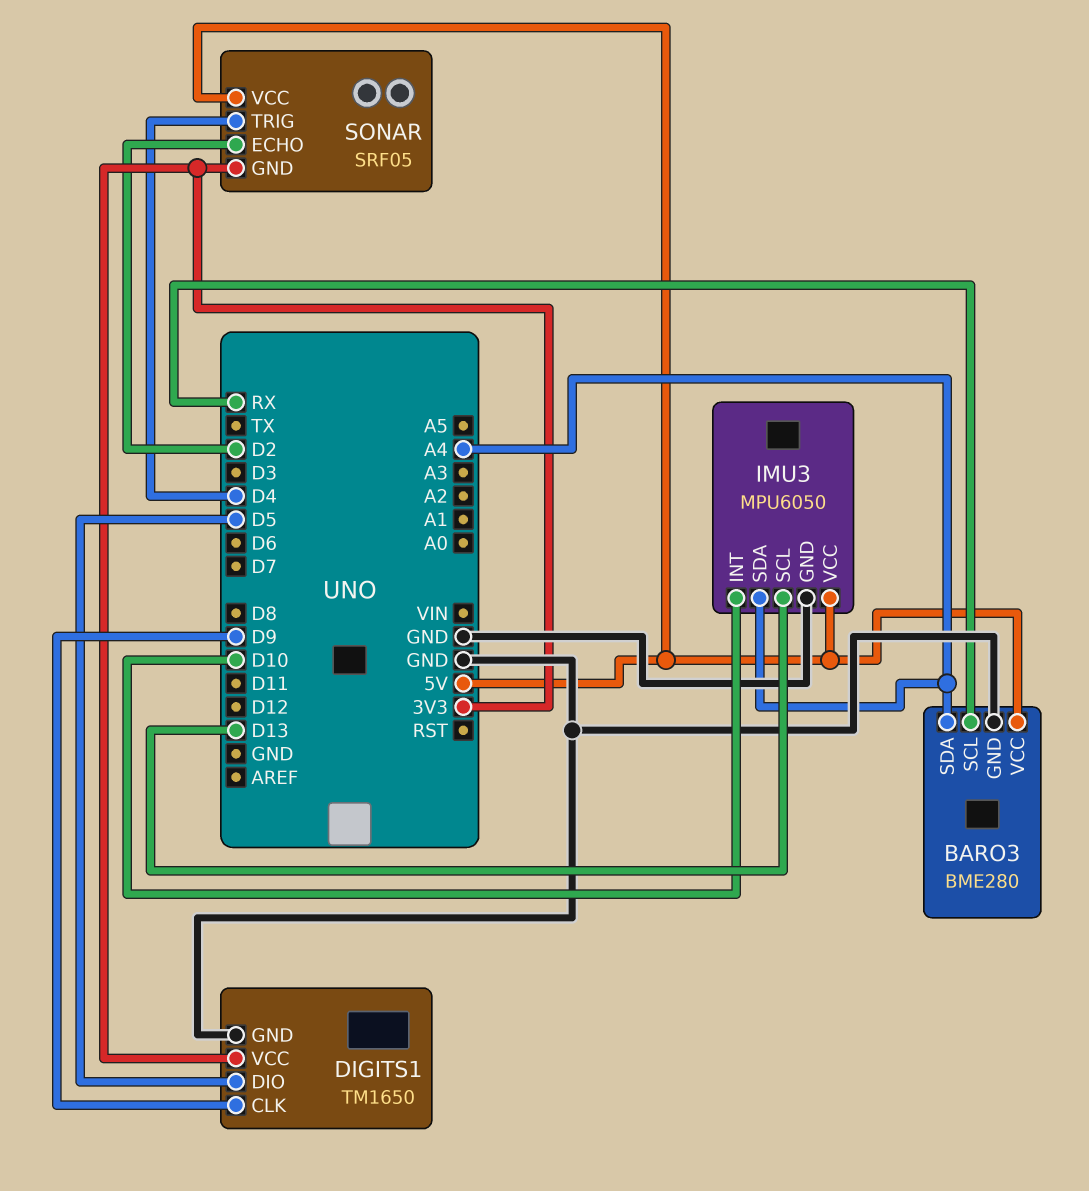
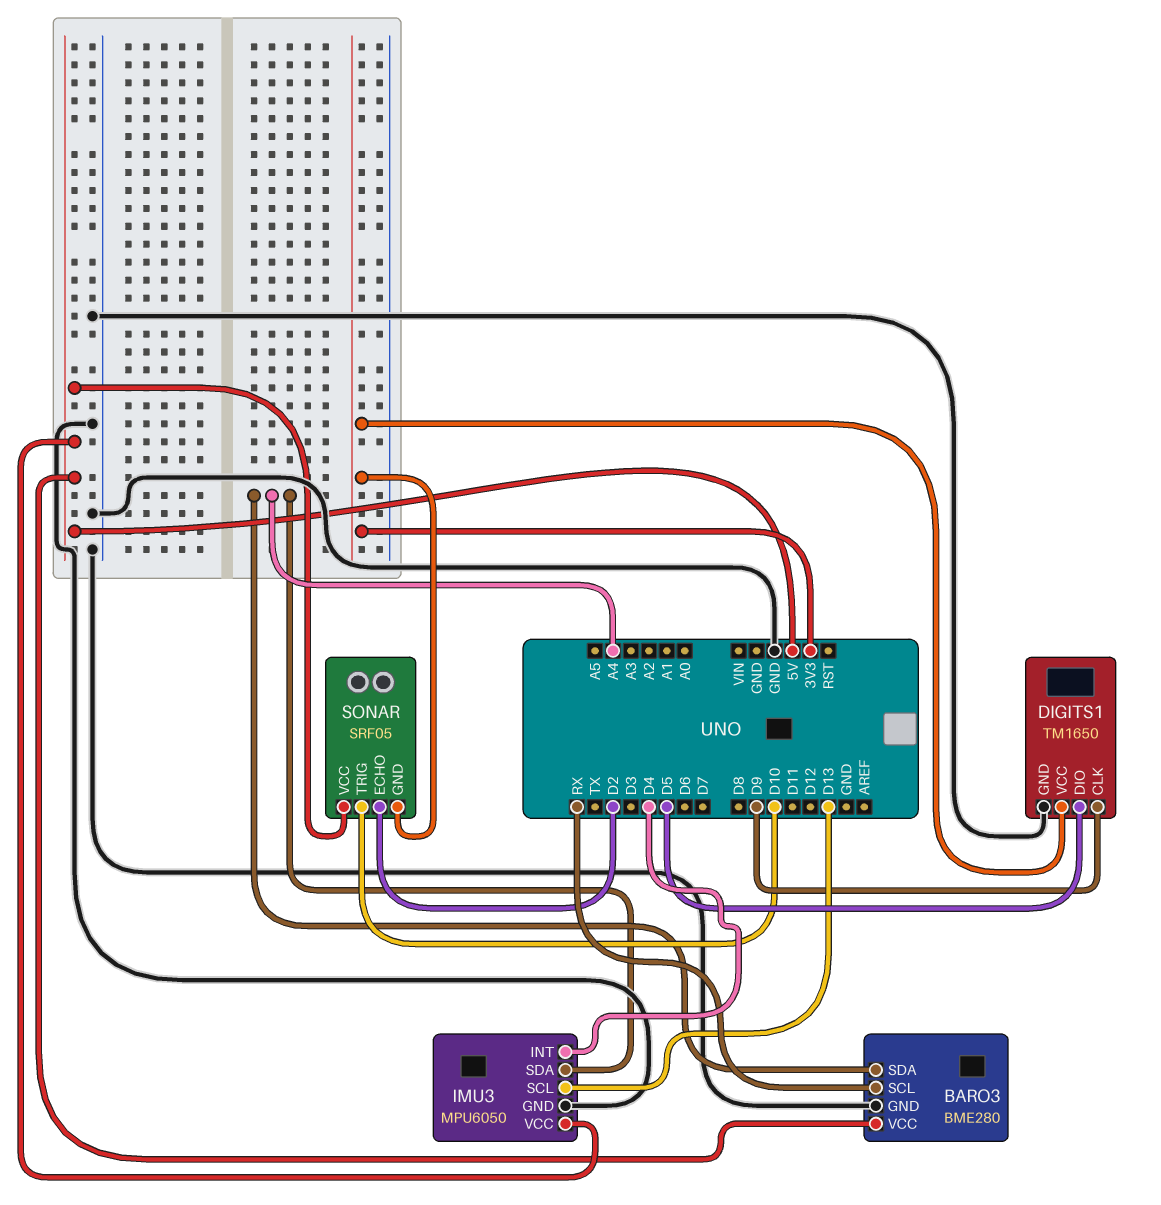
IMU3 pin INT: D10 -> D4
SONAR pin TRIG: D4 -> D10

